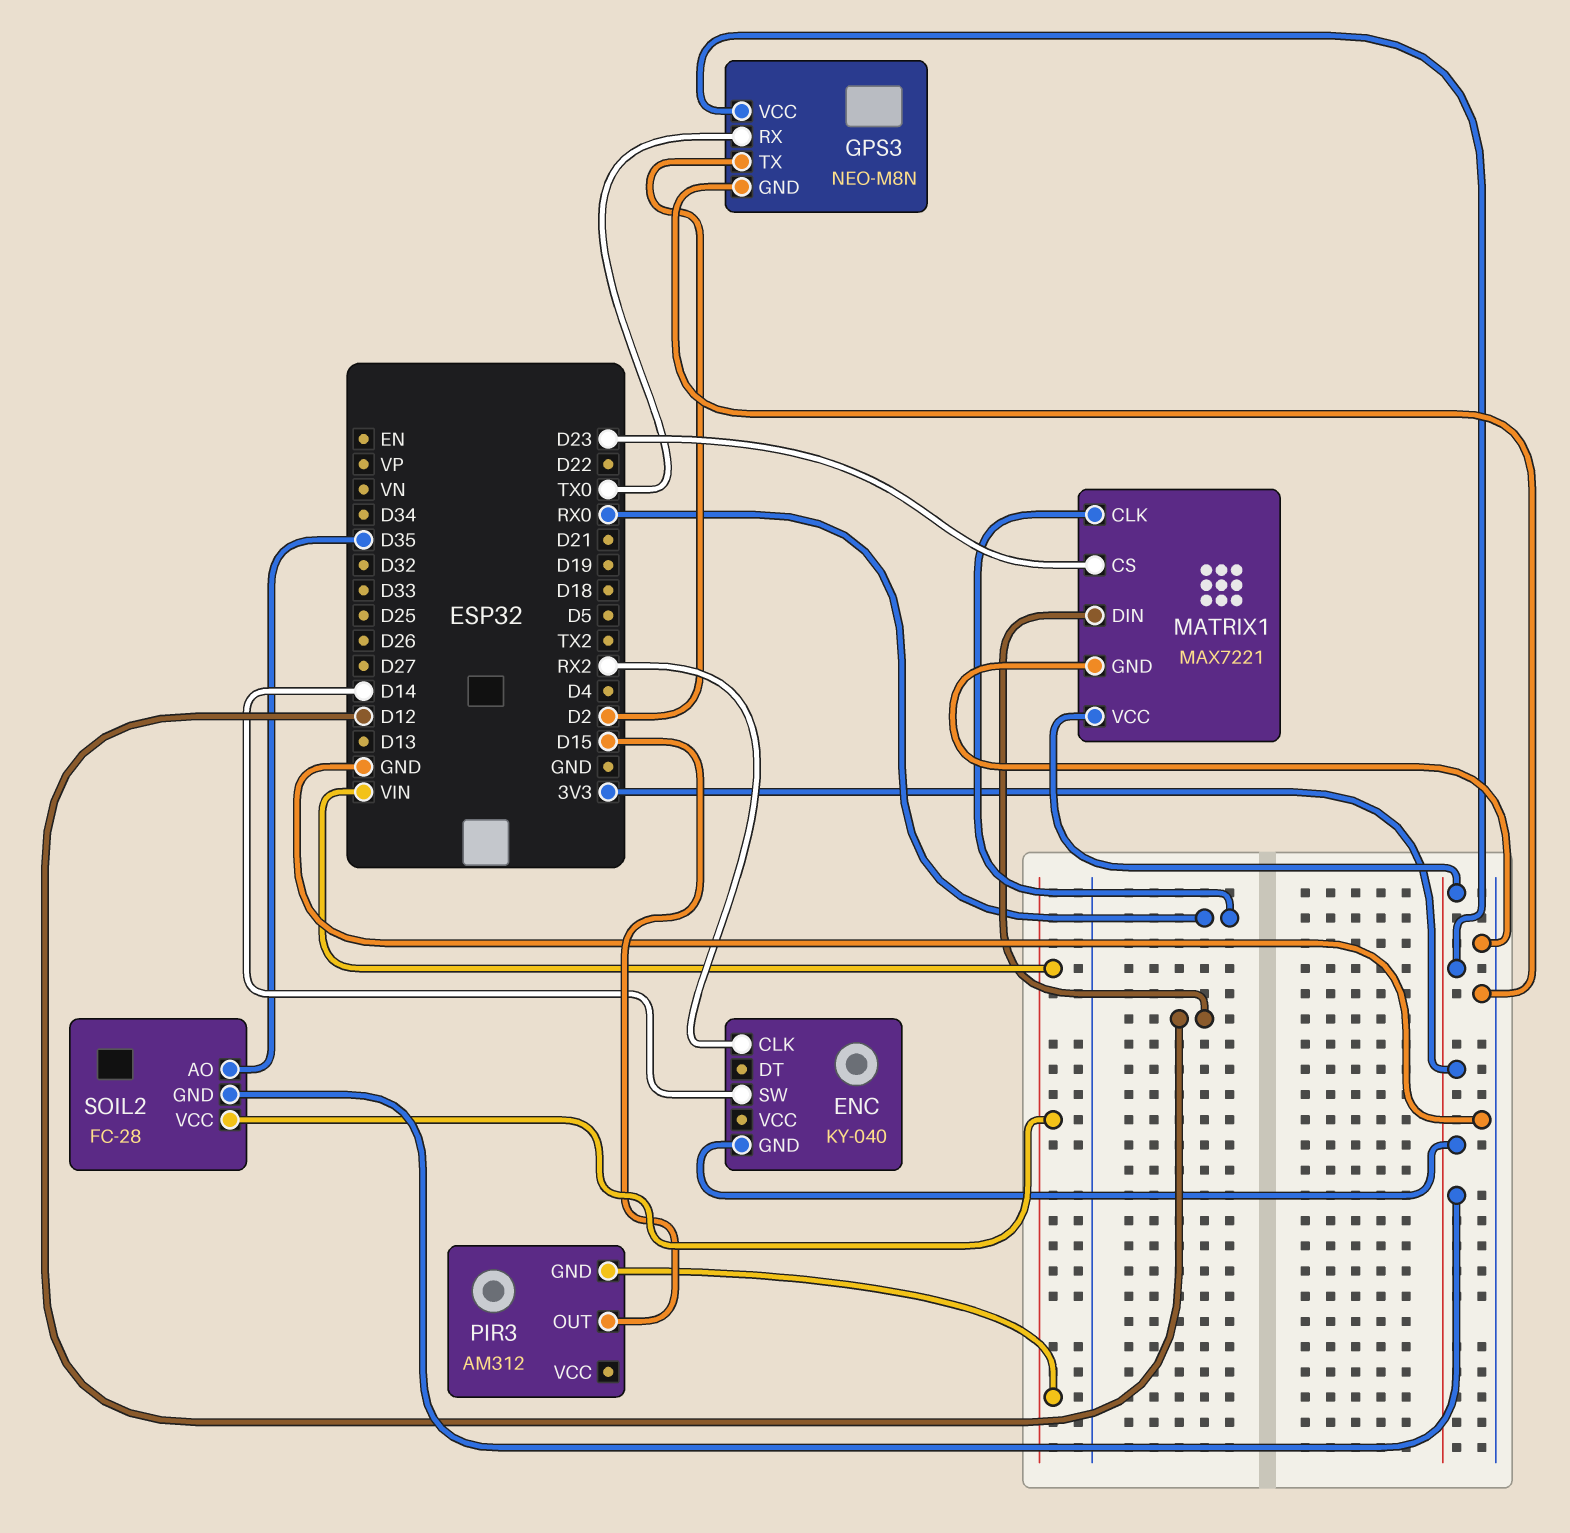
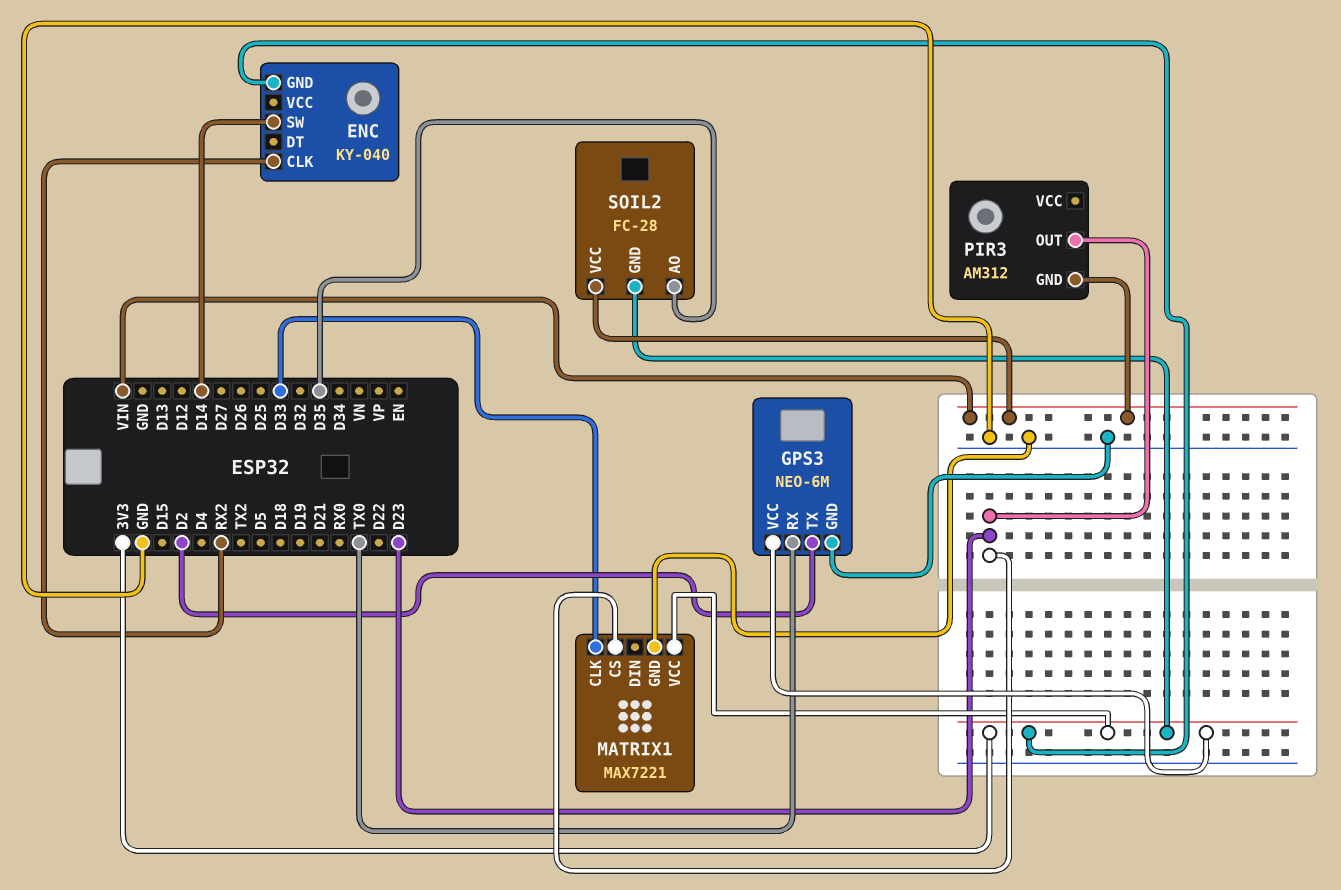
GPS3: NEO-M8N -> NEO-6M
MATRIX1 pin CLK: RX0 -> D33
MATRIX1 pin DIN: D12 -> none
PIR3 pin OUT: D15 -> D23

